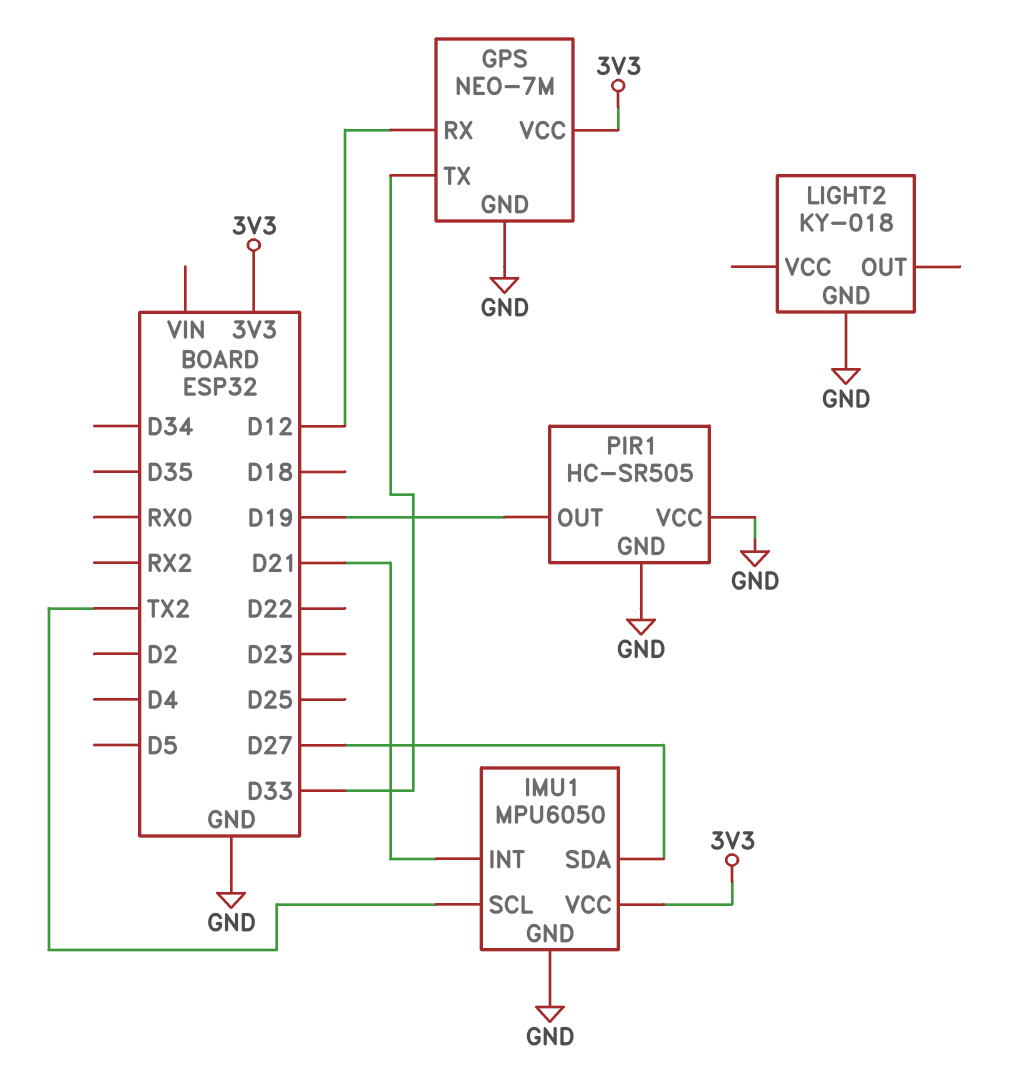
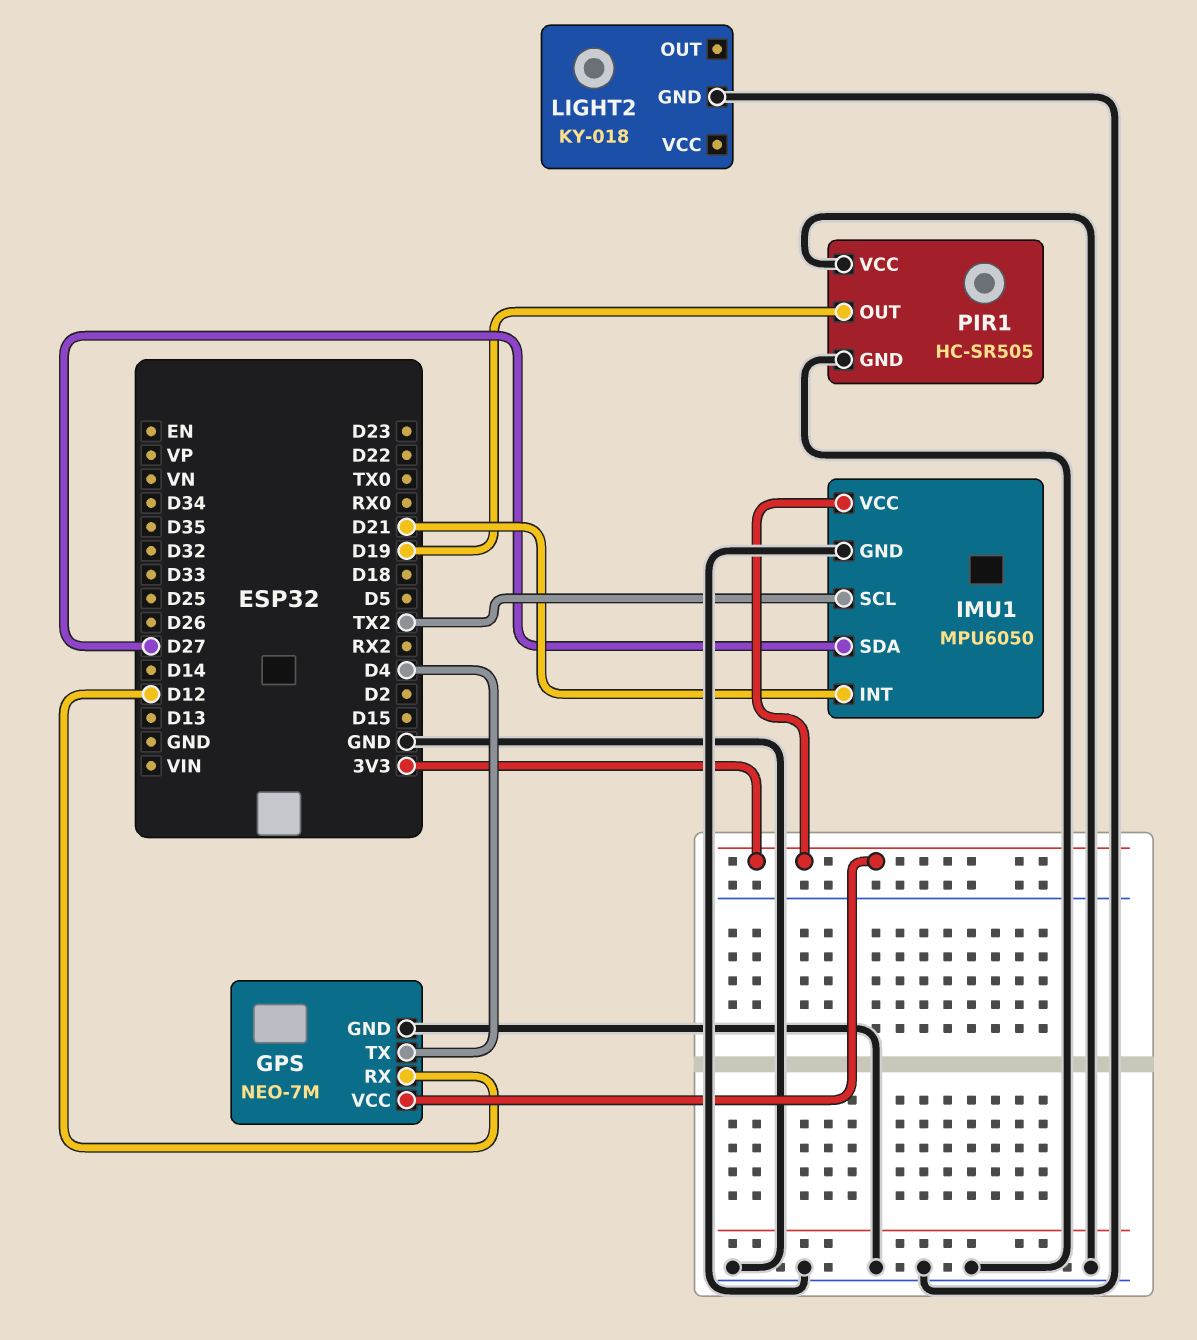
GPS pin TX: D33 -> D4

